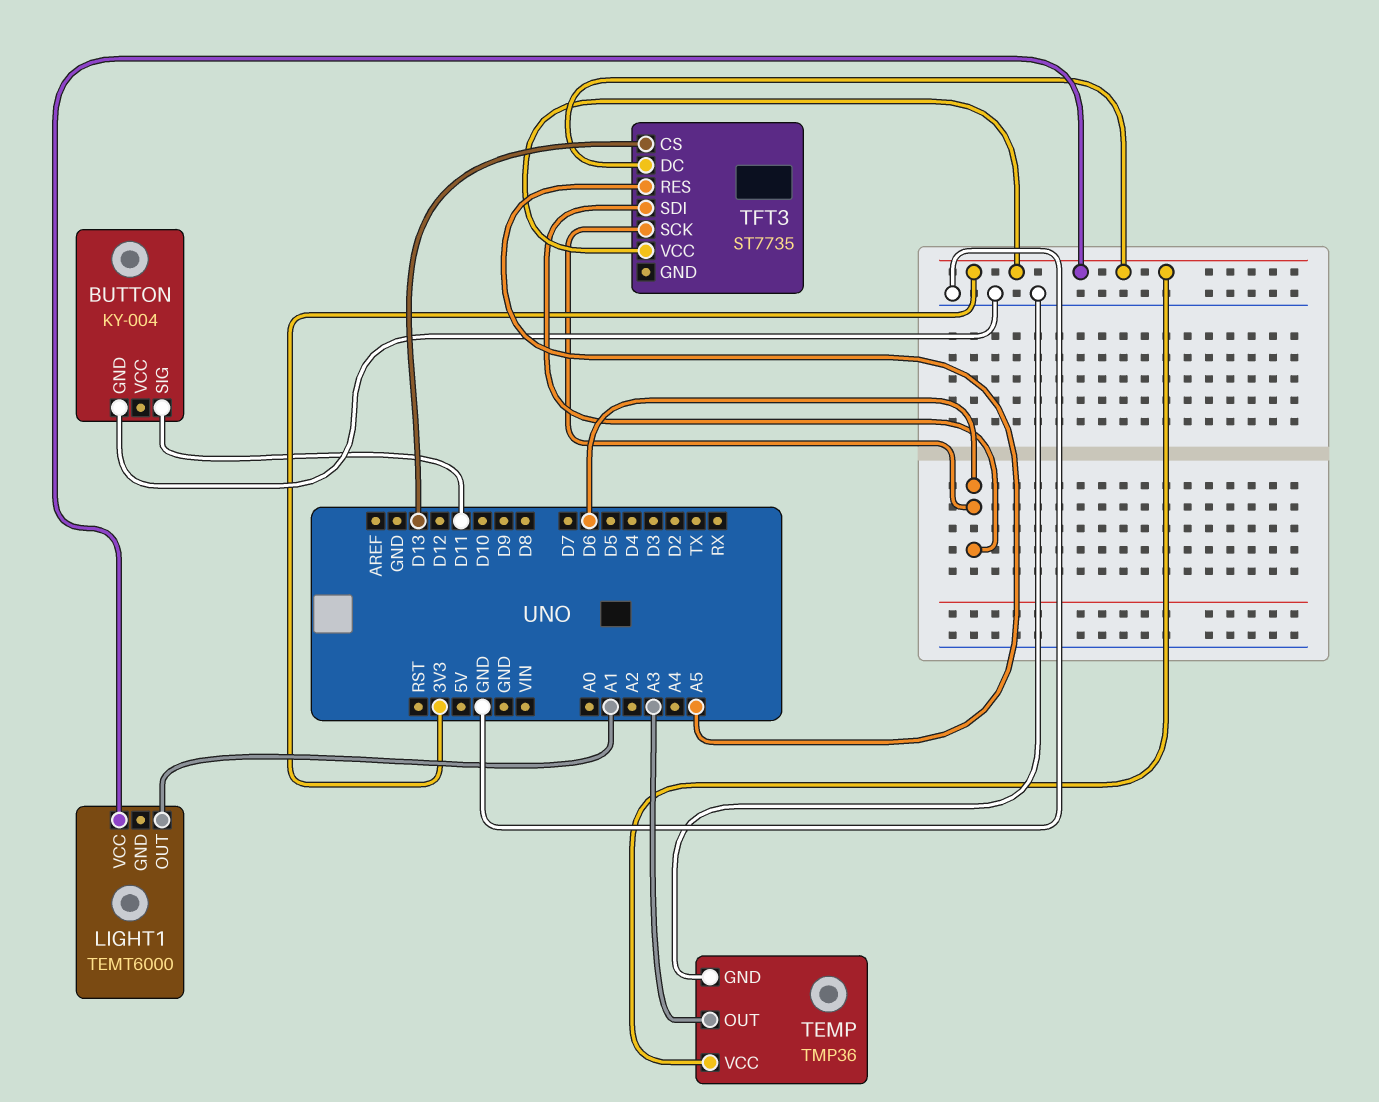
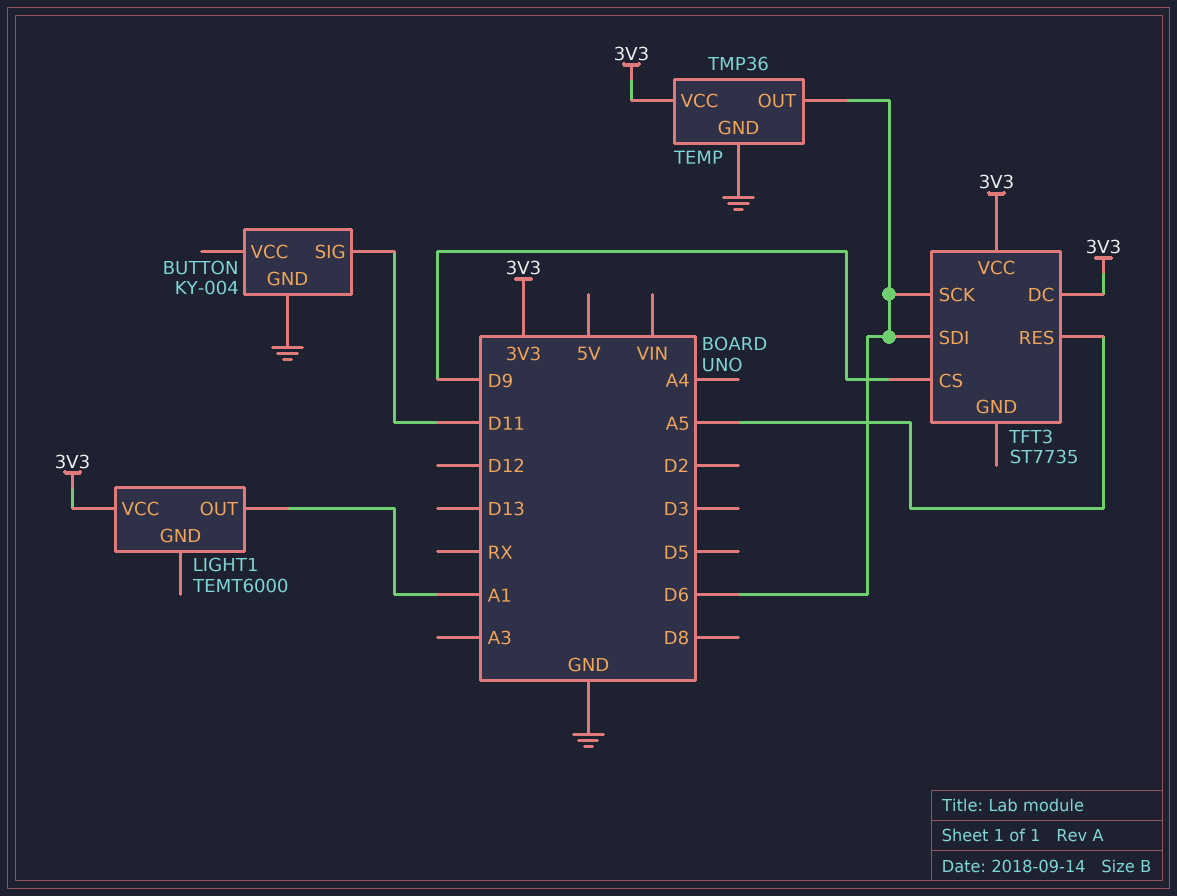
TEMP pin OUT: A3 -> D6
TFT3 pin CS: D13 -> D9

